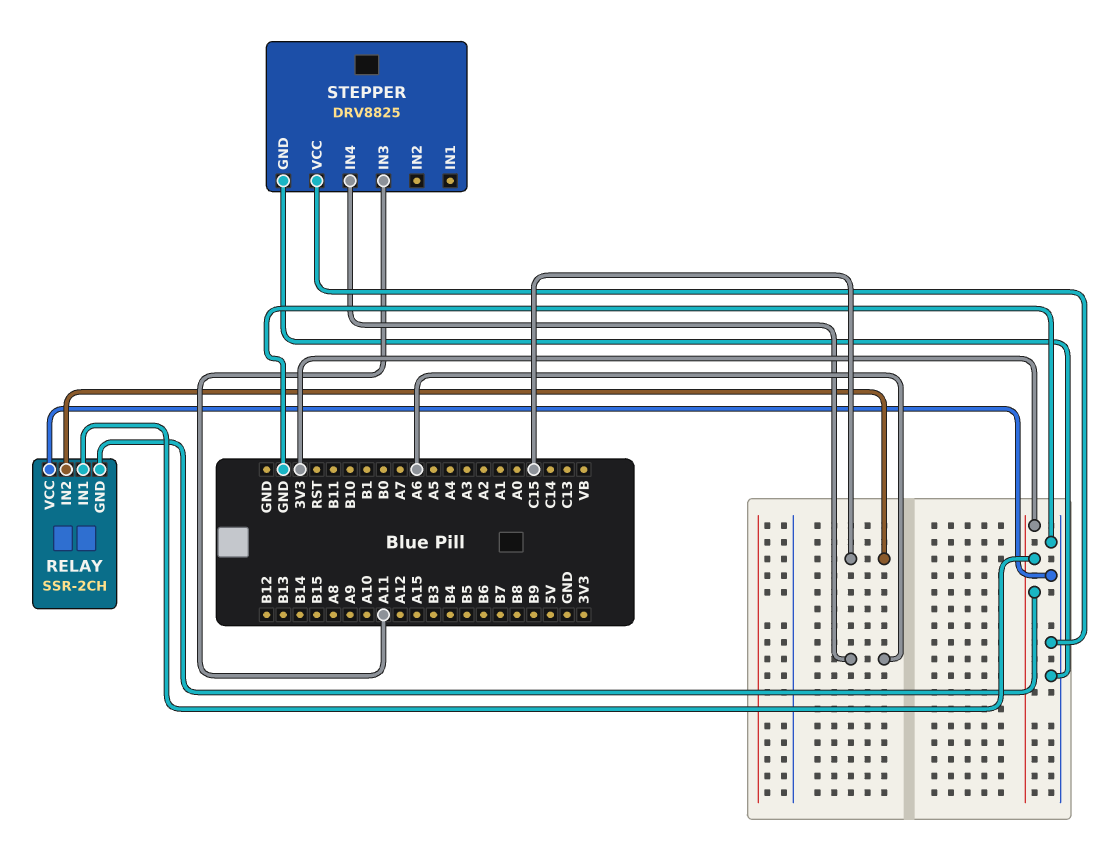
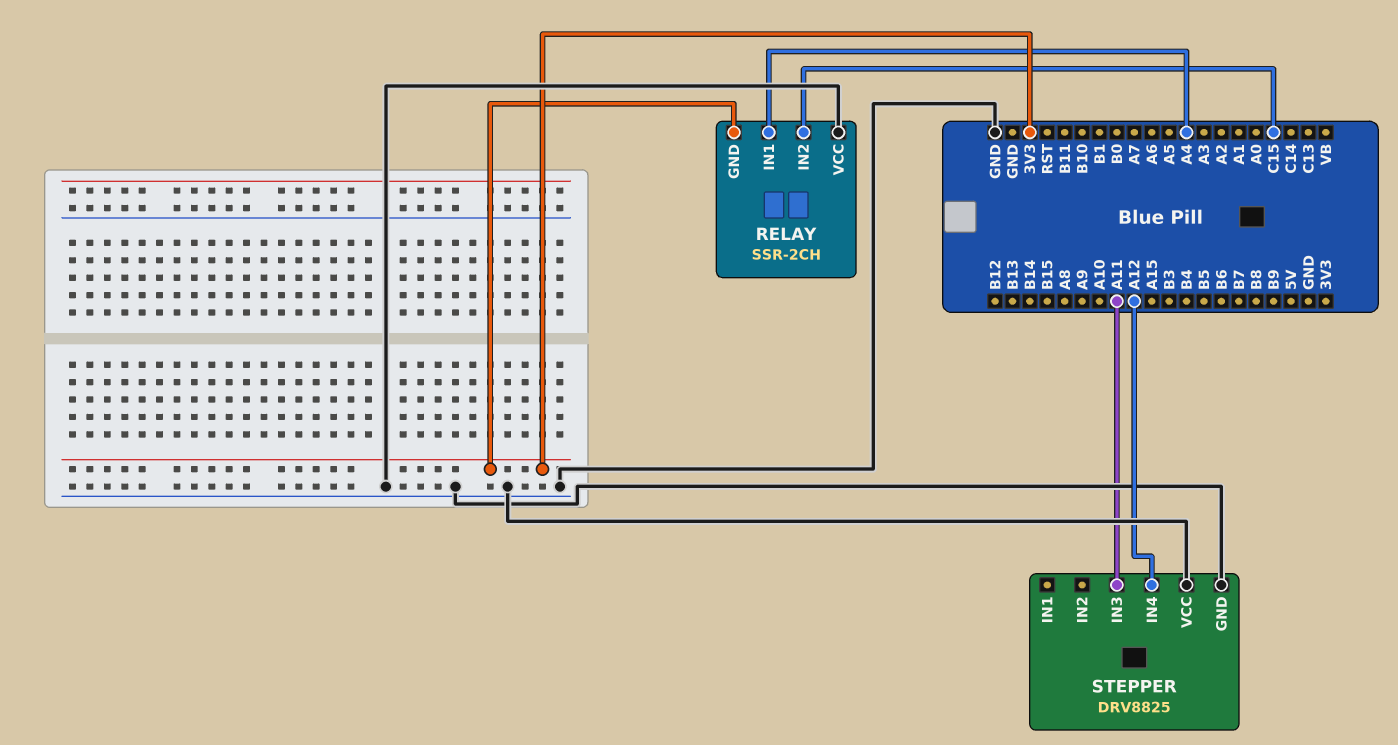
RELAY pin IN1: 3V3 -> A4
STEPPER pin IN4: A6 -> A12

